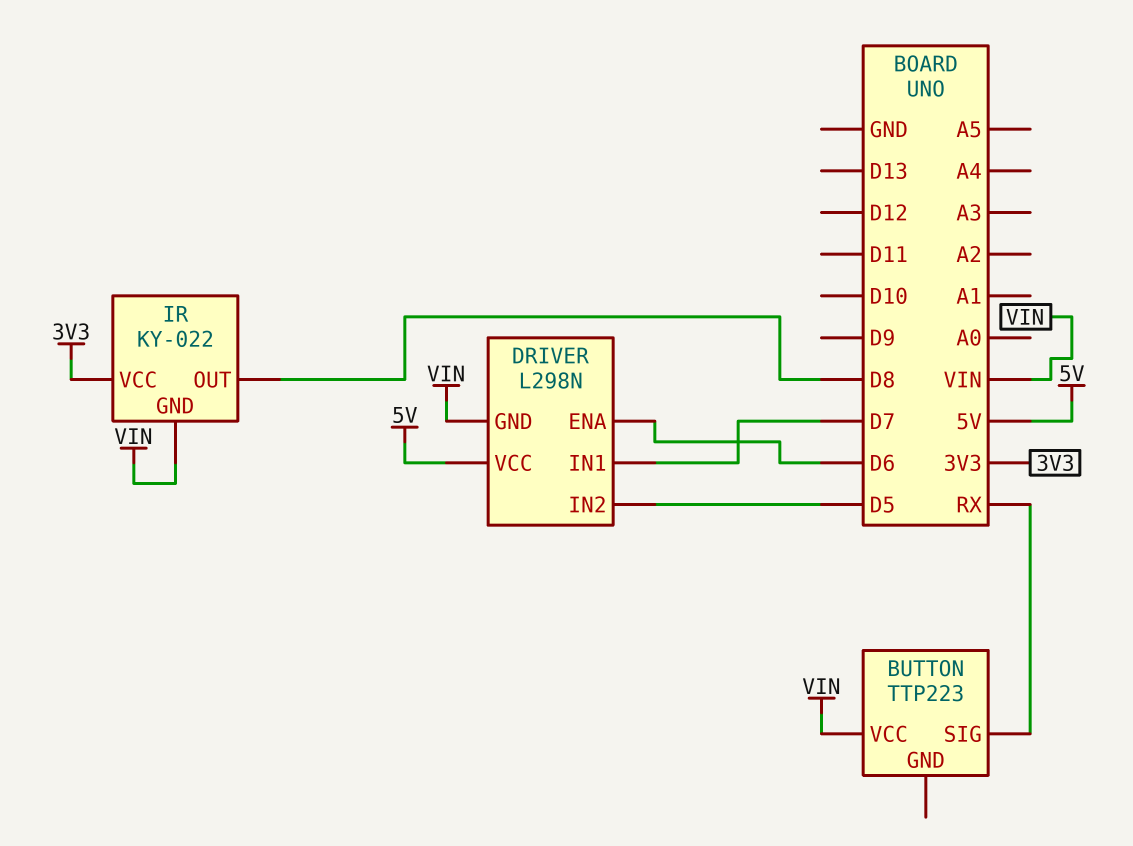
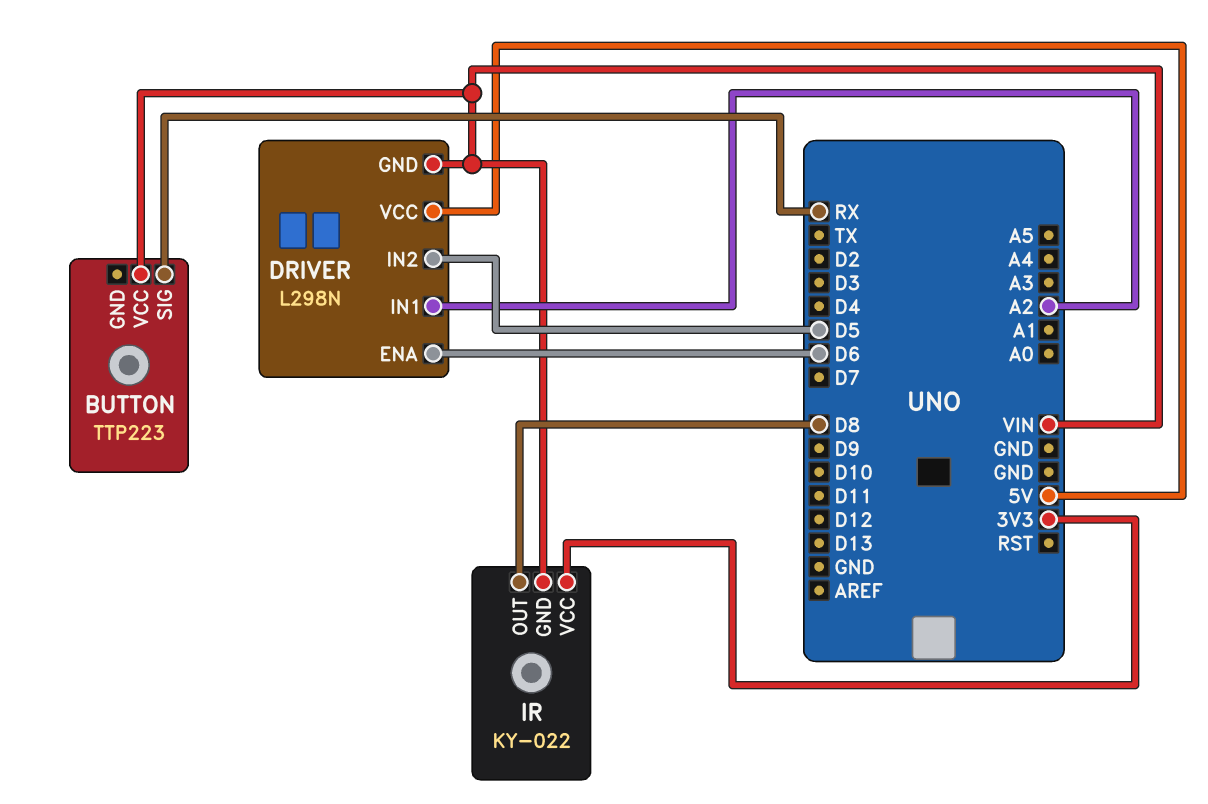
DRIVER pin IN1: D7 -> A2

